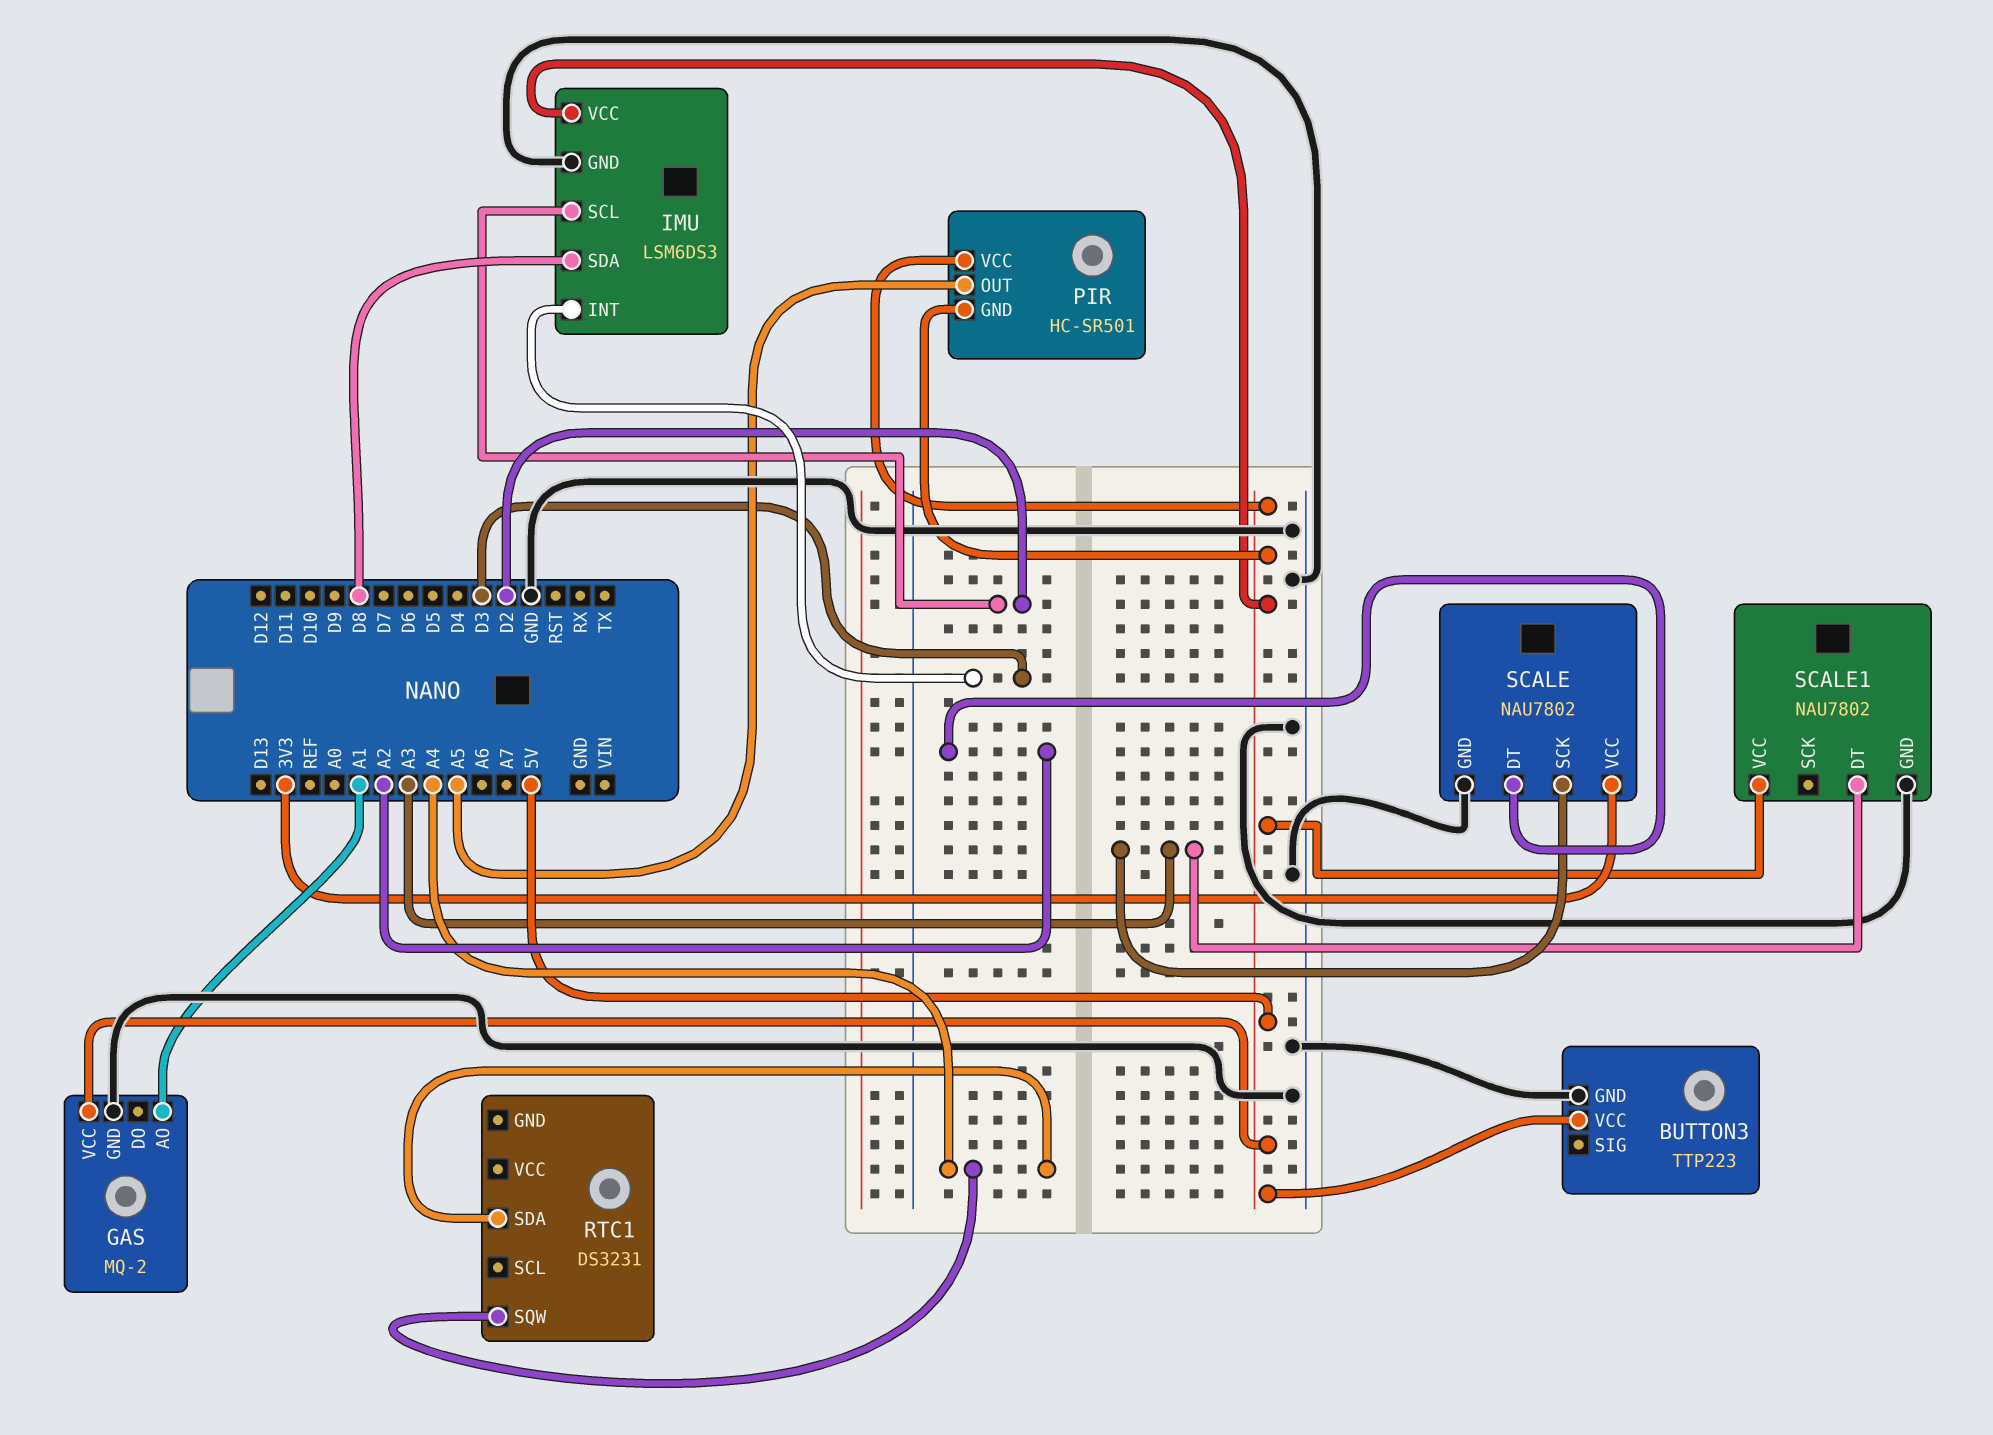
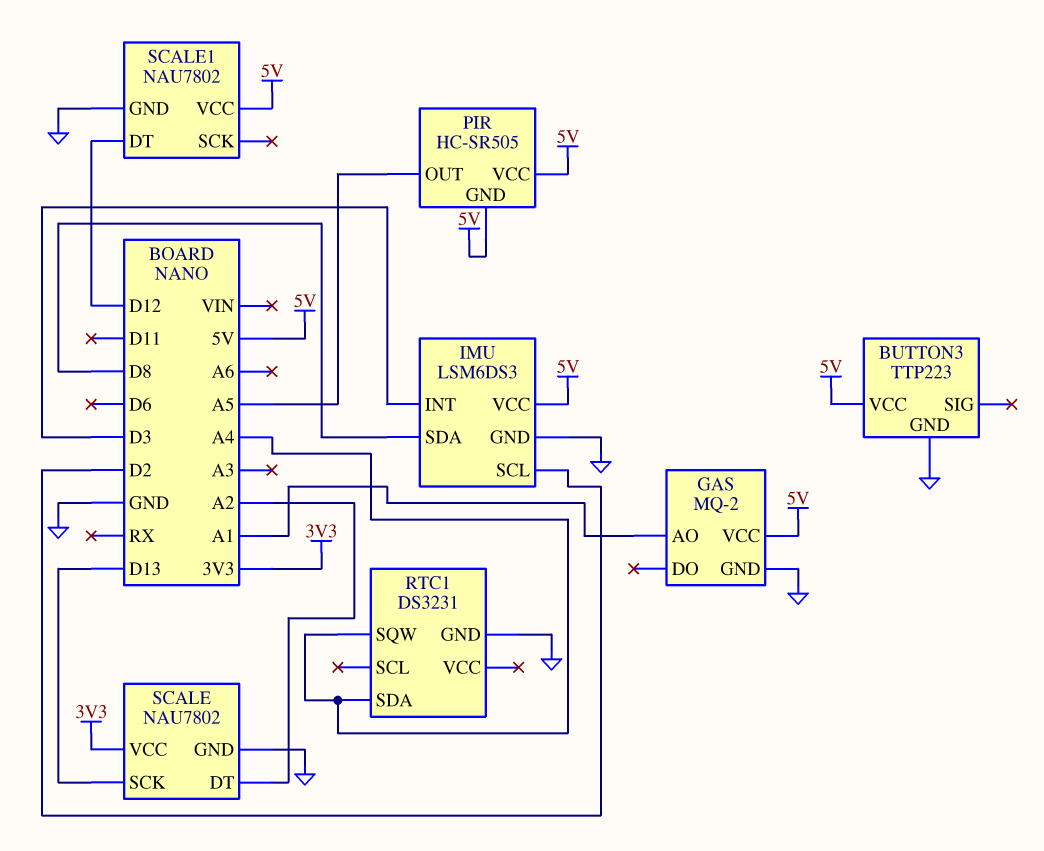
PIR: HC-SR501 -> HC-SR505
RTC1 pin GND: none -> GND
SCALE pin SCK: A3 -> D13
SCALE1 pin DT: A3 -> D12

